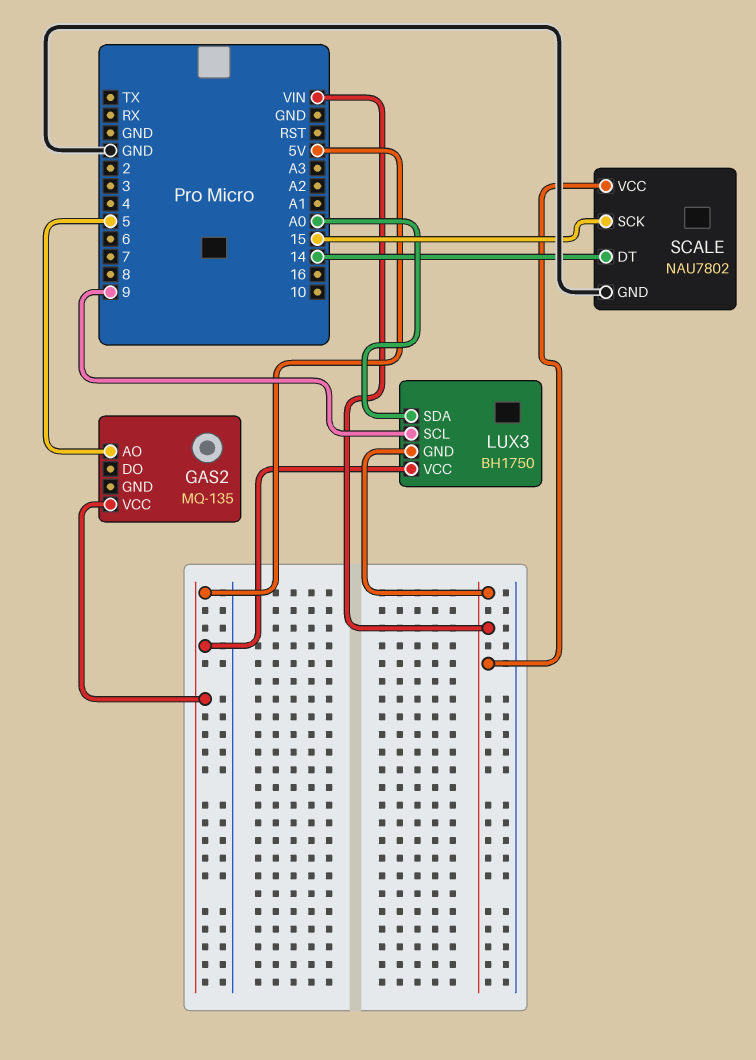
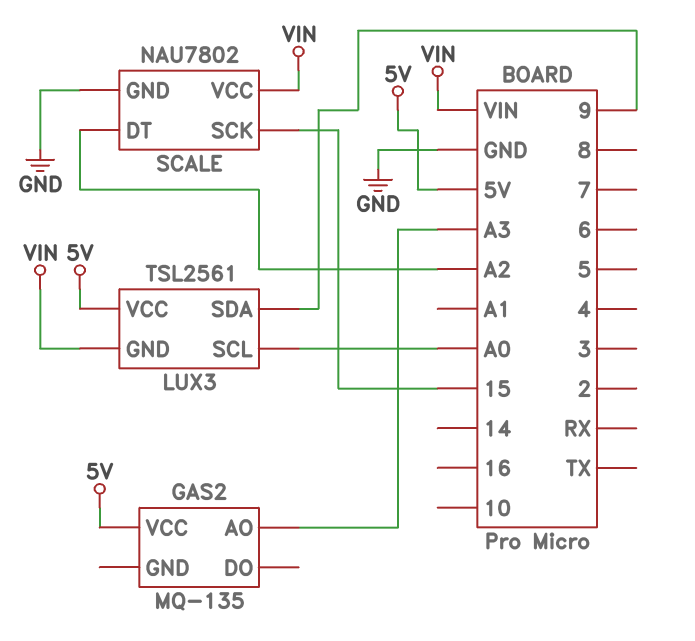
GAS2 pin AO: 5 -> A3
LUX3: BH1750 -> TSL2561
LUX3 pin SCL: 9 -> A0
LUX3 pin SDA: A0 -> 9
SCALE pin DT: 14 -> A2

